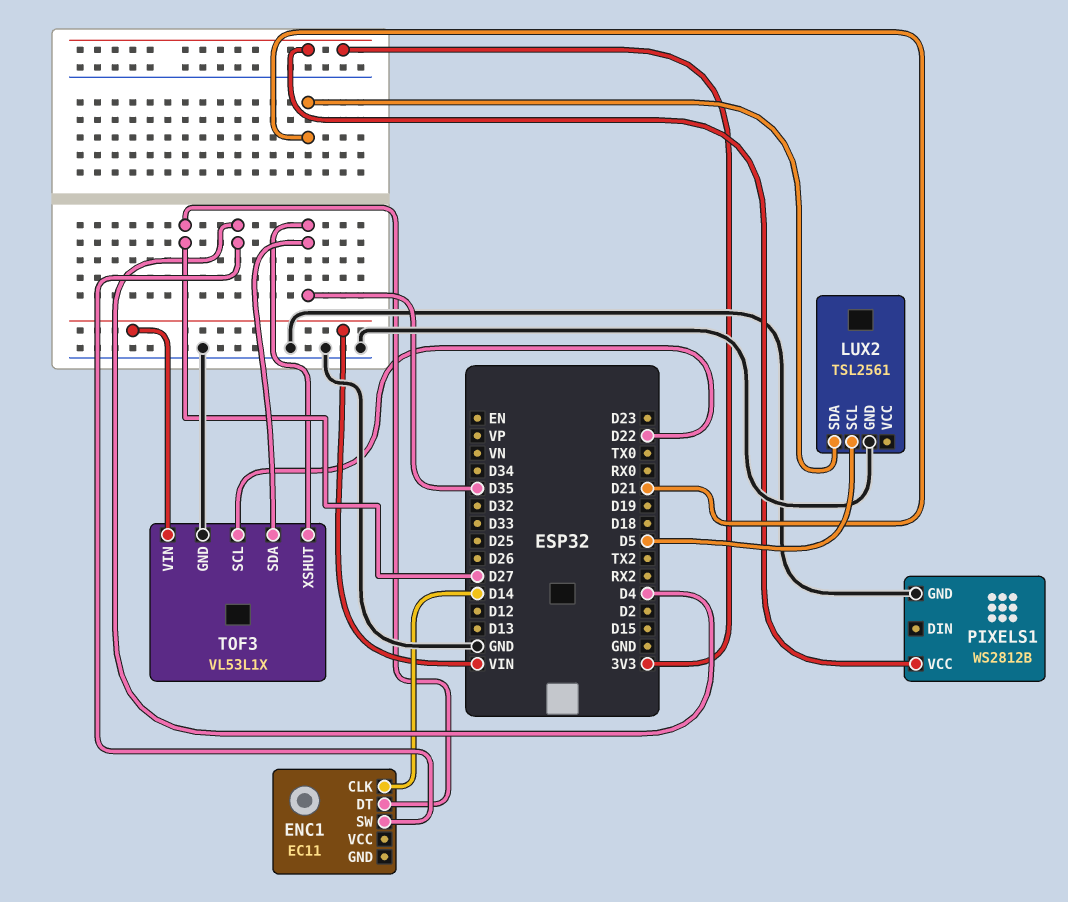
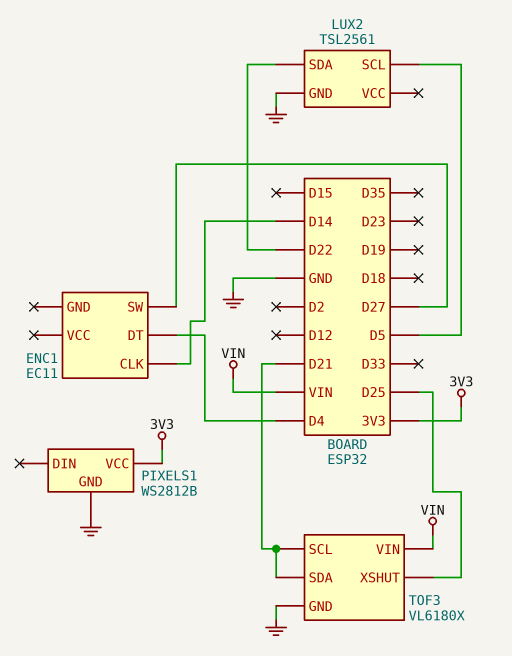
ENC1 pin DT: D27 -> D4
ENC1 pin SW: D4 -> D27
LUX2 pin SDA: D21 -> D22
TOF3: VL53L1X -> VL6180X
TOF3 pin SCL: D22 -> D21
TOF3 pin SDA: D35 -> D21
TOF3 pin XSHUT: D35 -> D25

